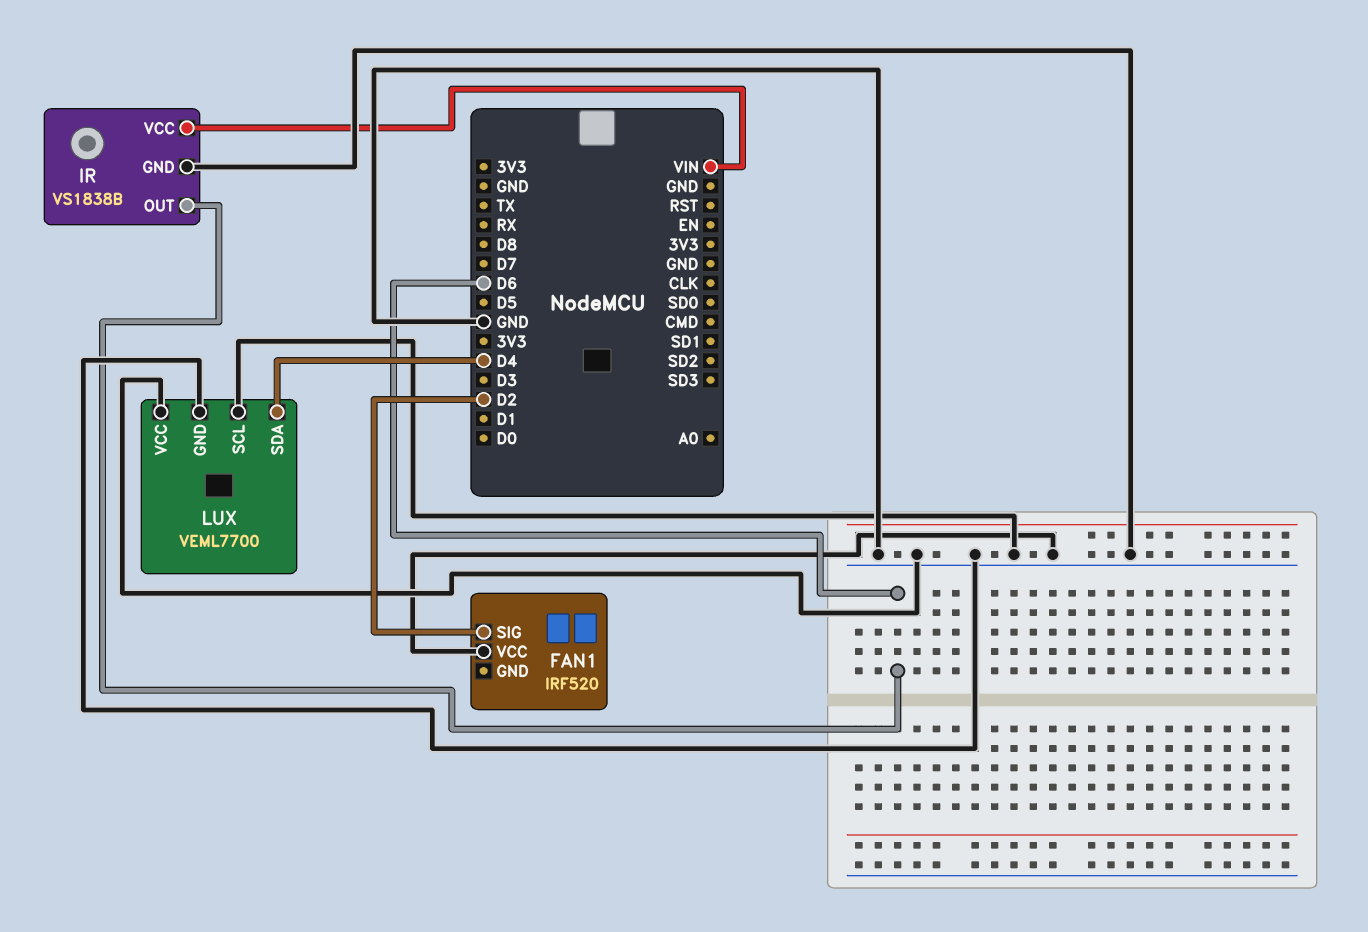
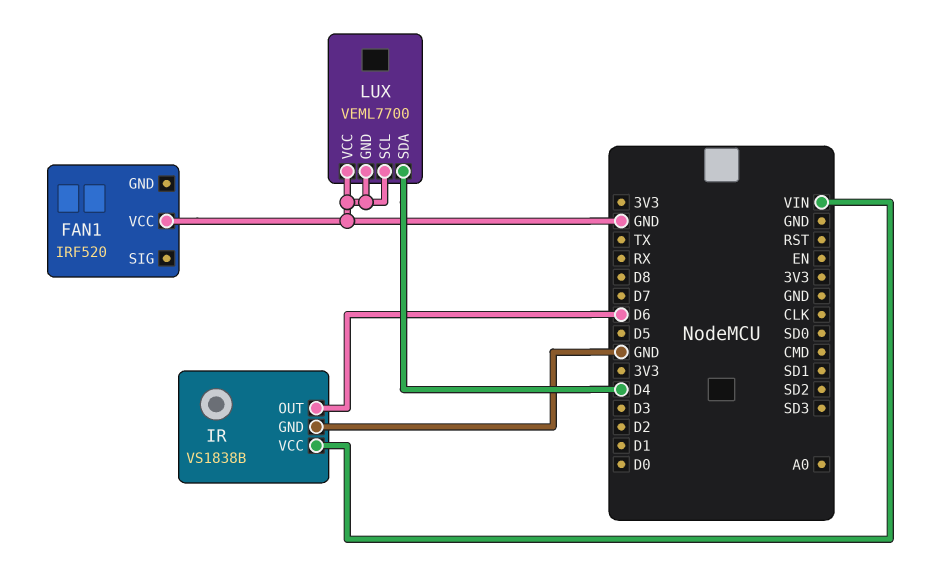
FAN1 pin SIG: D2 -> none

